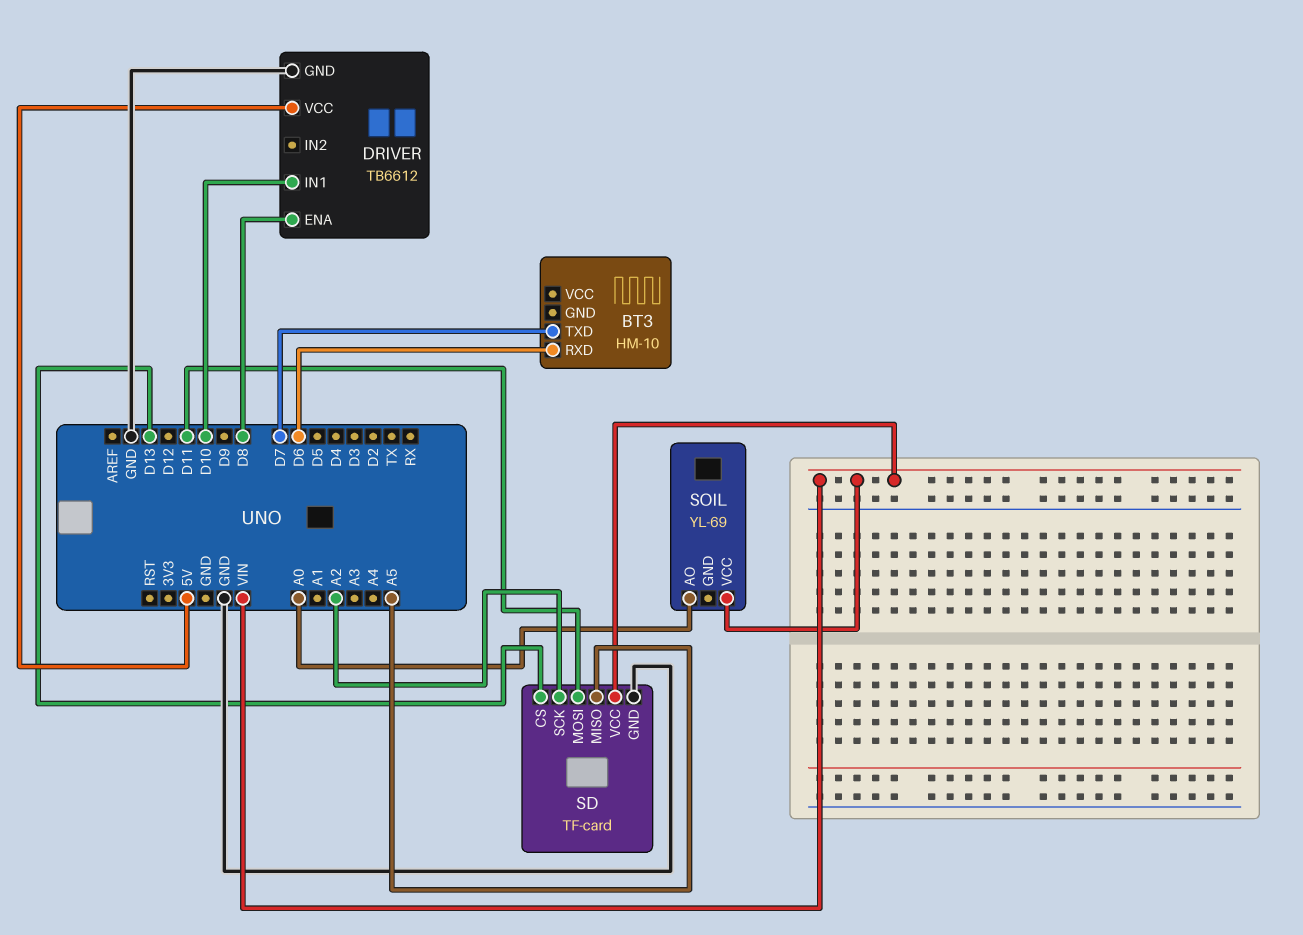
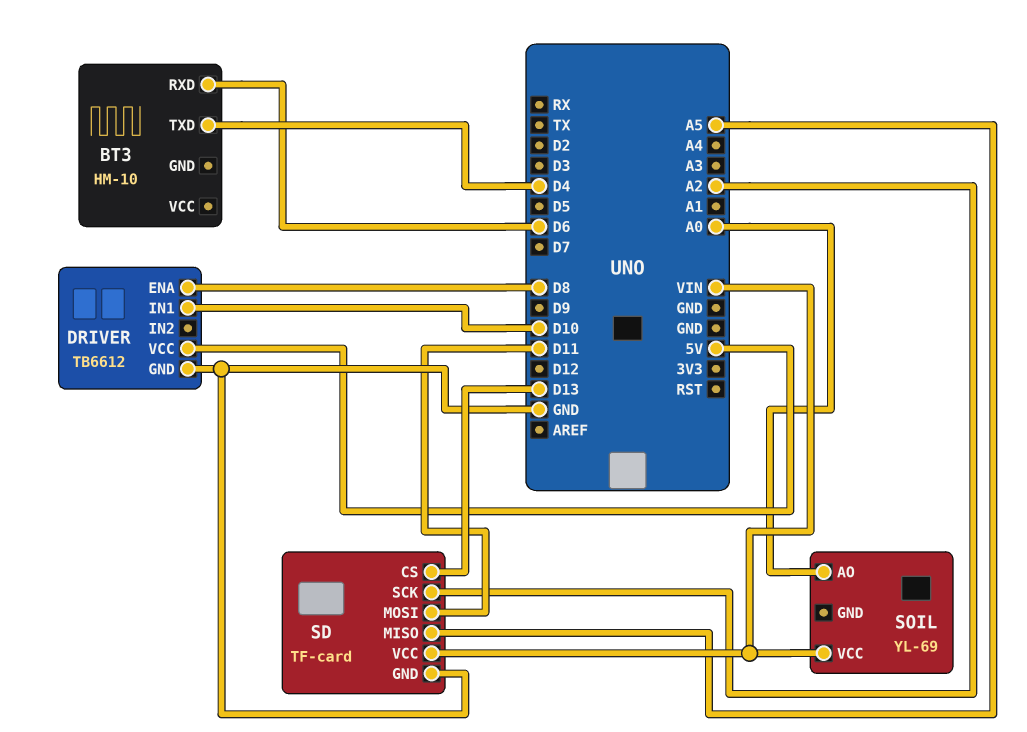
BT3 pin TXD: D7 -> D4

